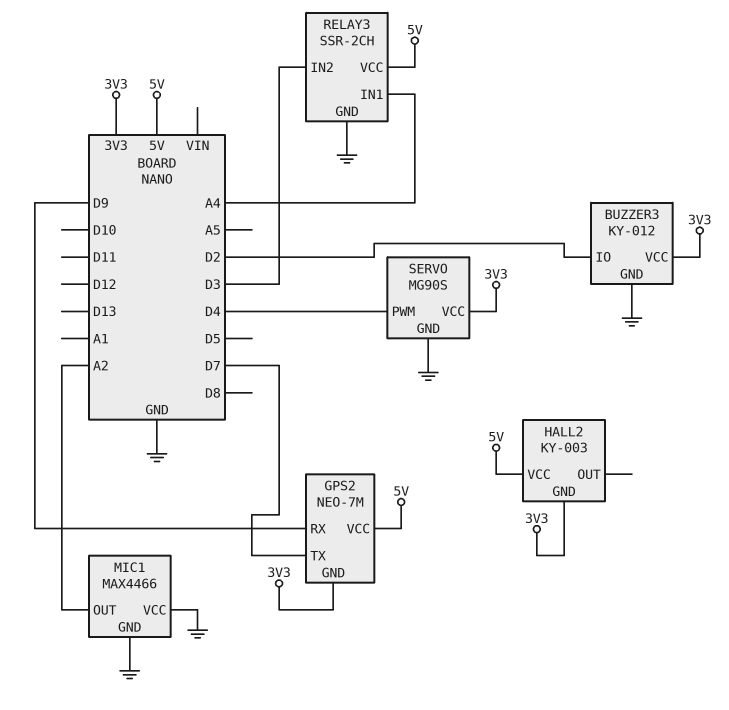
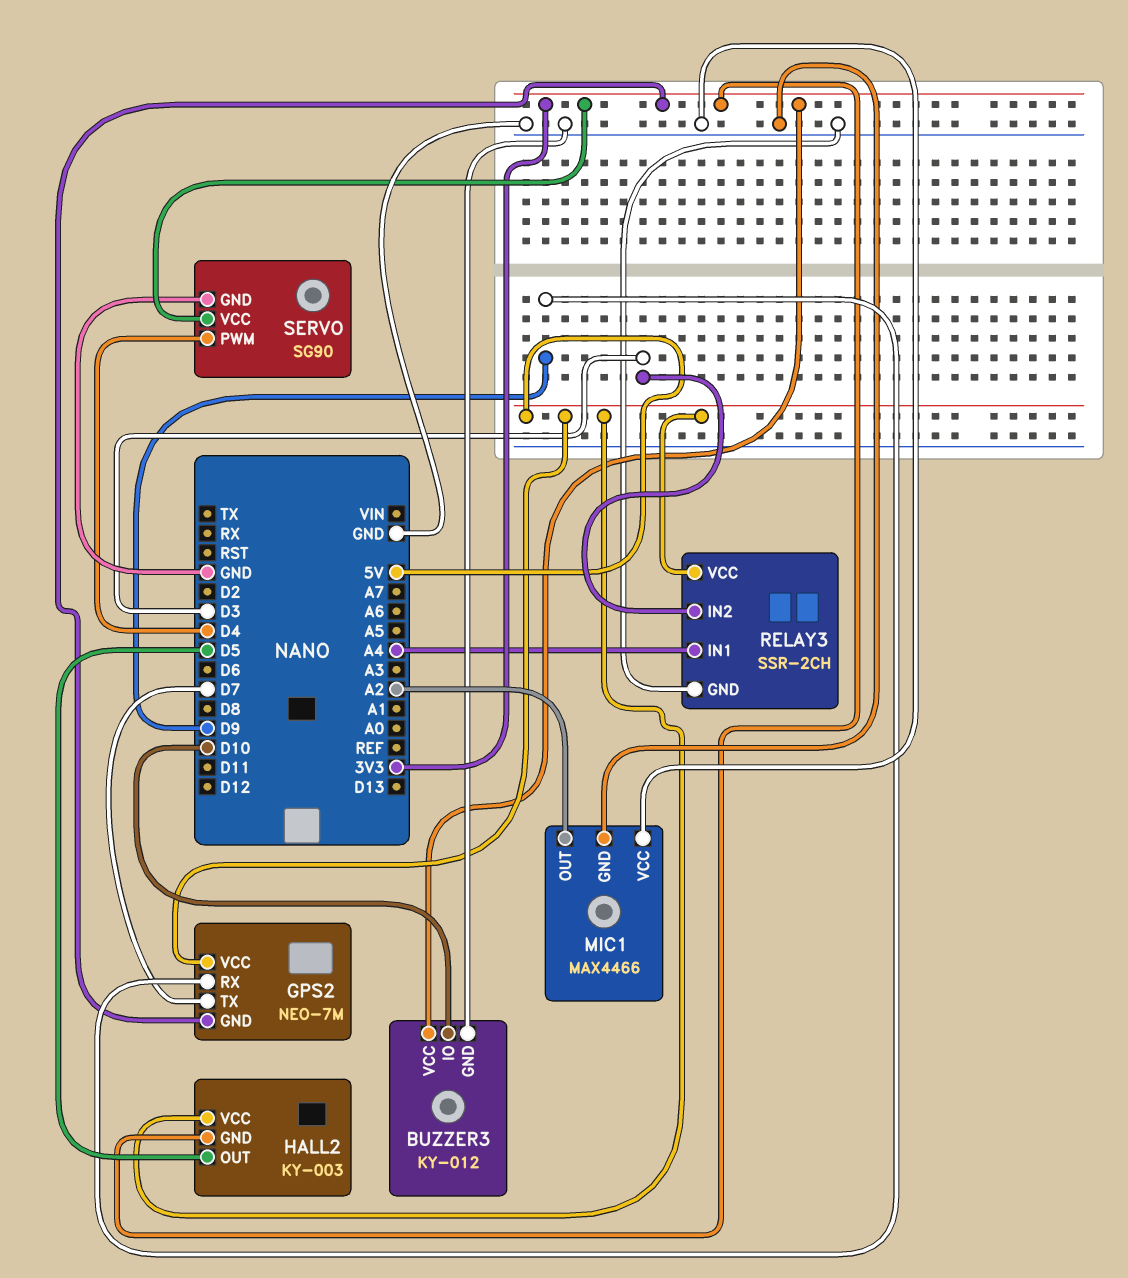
BUZZER3 pin IO: D2 -> D10
HALL2 pin OUT: none -> D5
SERVO: MG90S -> SG90

